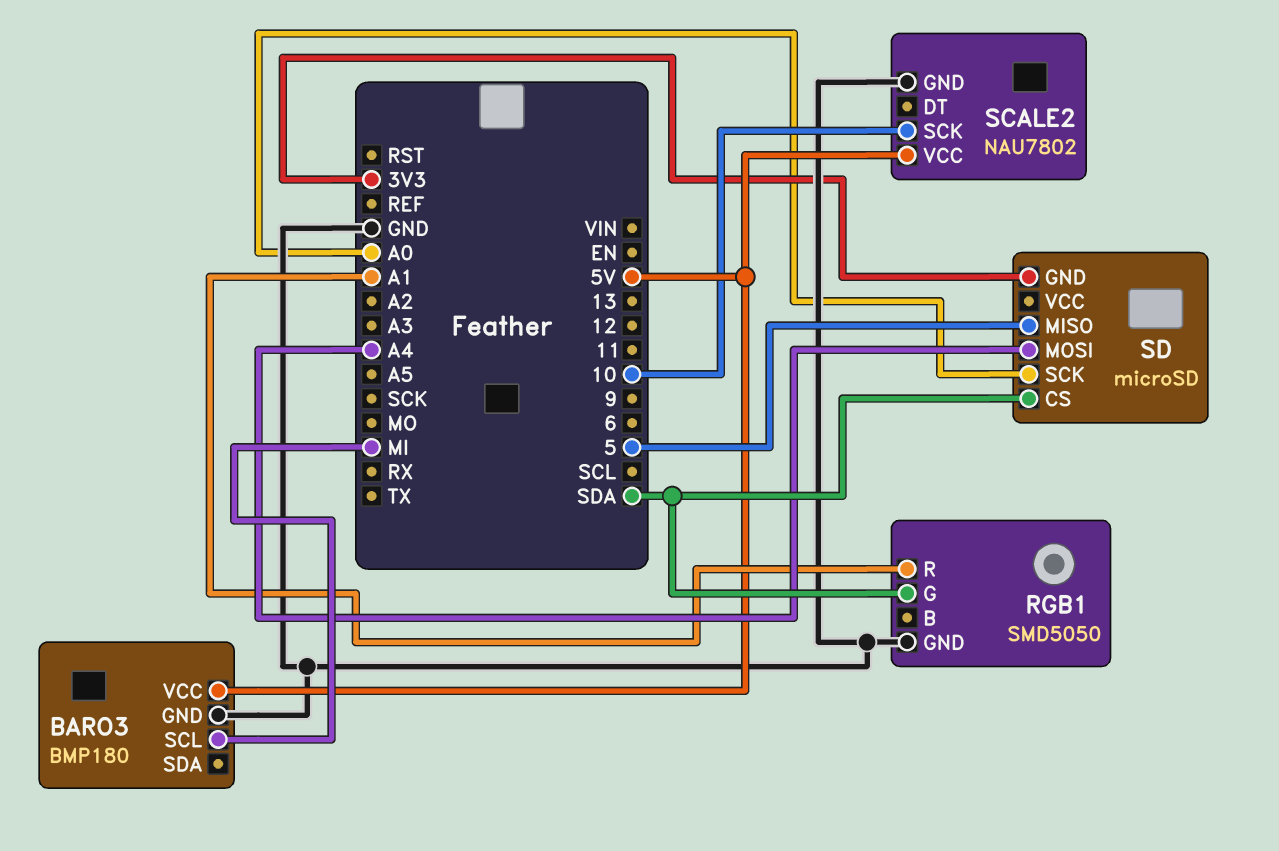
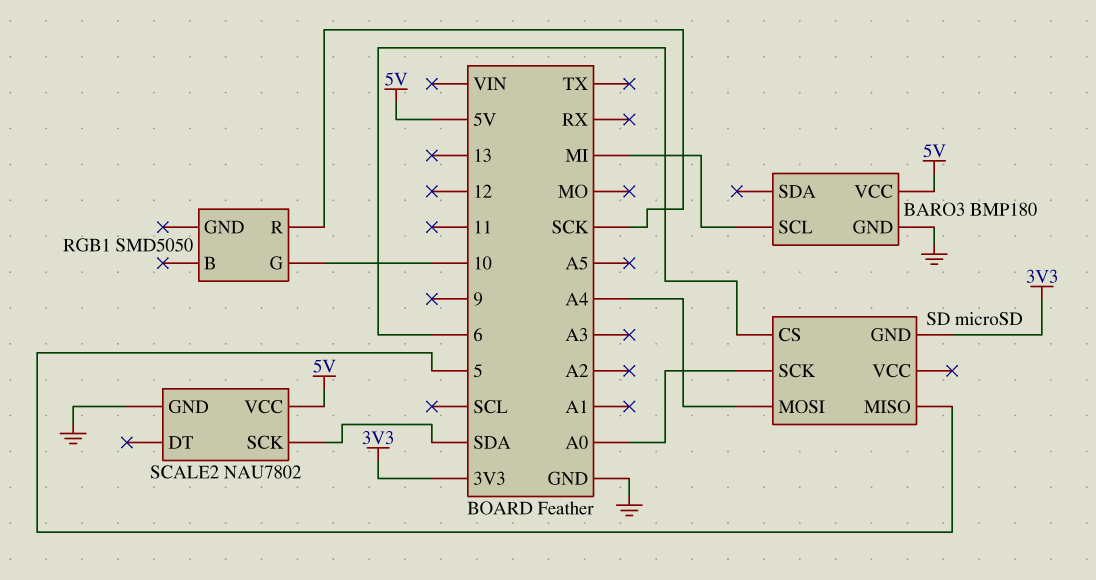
RGB1 pin G: SDA -> 10
RGB1 pin GND: GND -> none
RGB1 pin R: A1 -> SCK
SCALE2 pin SCK: 10 -> SDA
SD pin CS: SDA -> 6

